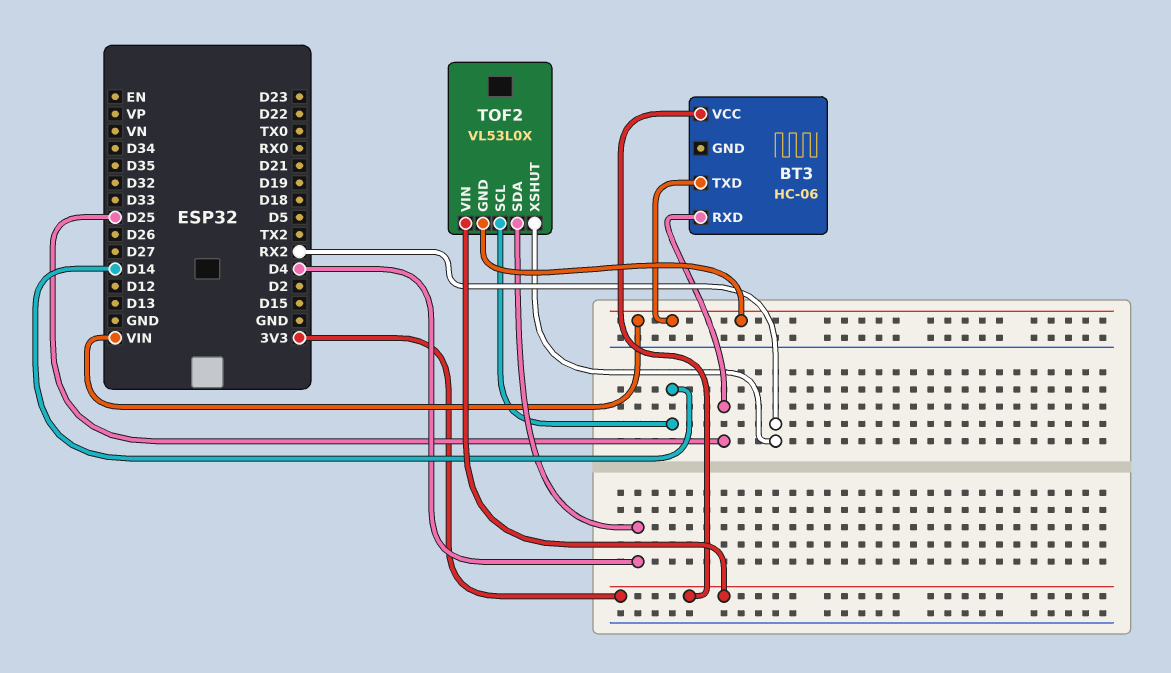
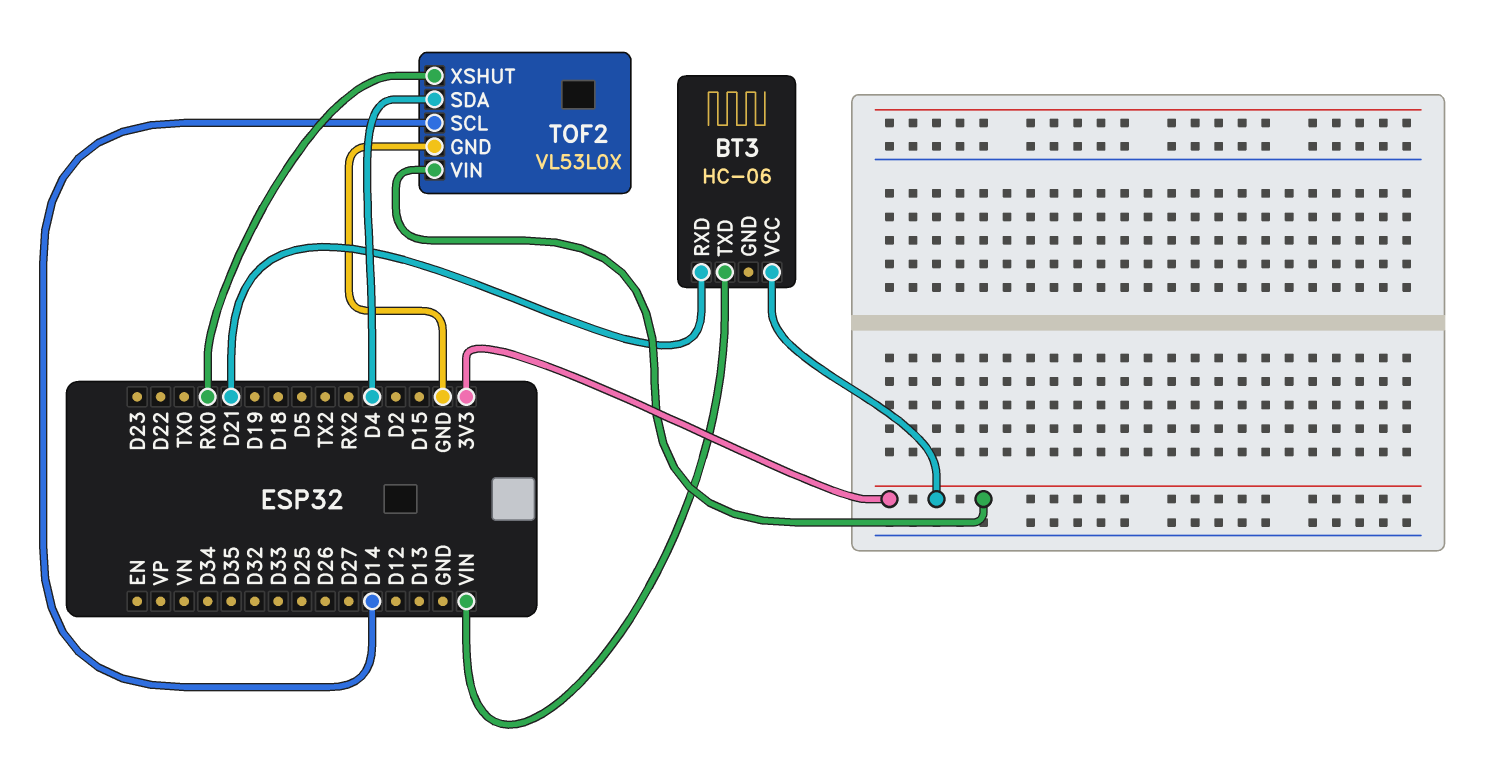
BT3 pin RXD: D25 -> D21
TOF2 pin GND: VIN -> GND
TOF2 pin XSHUT: RX2 -> RX0

